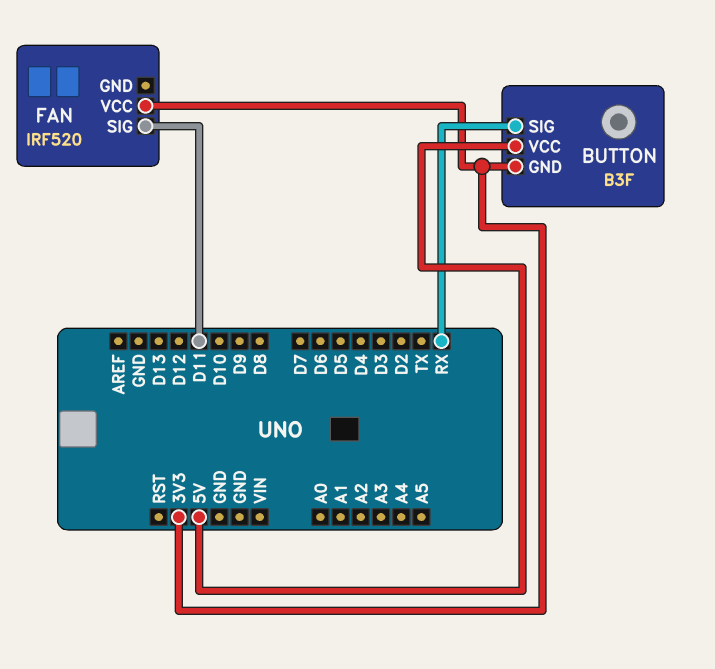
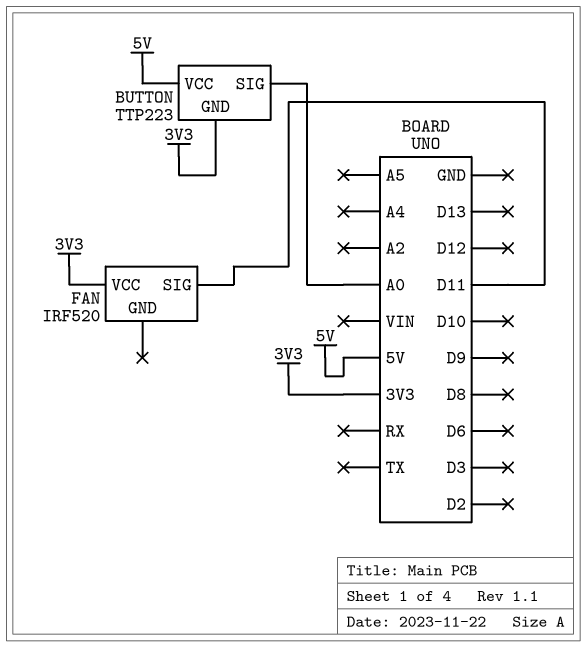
BUTTON: B3F -> TTP223
BUTTON pin SIG: RX -> A0

